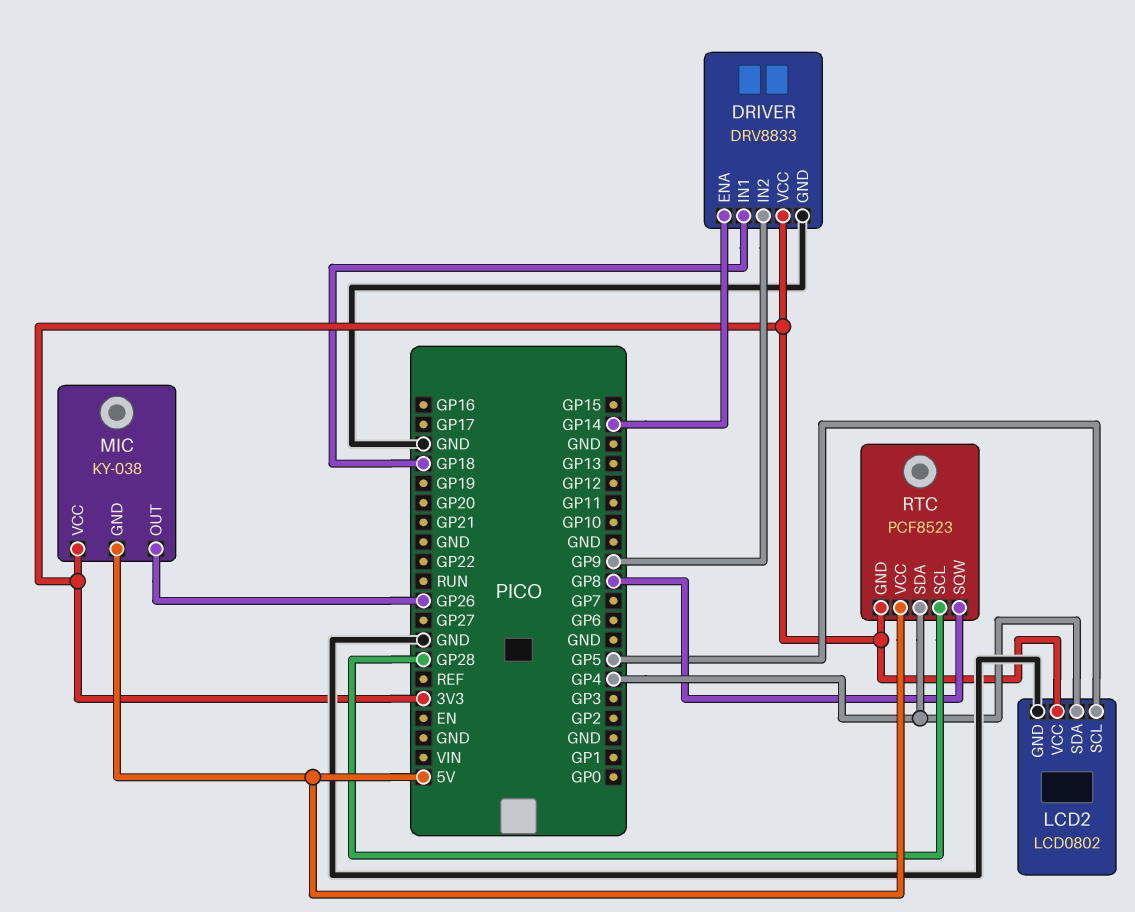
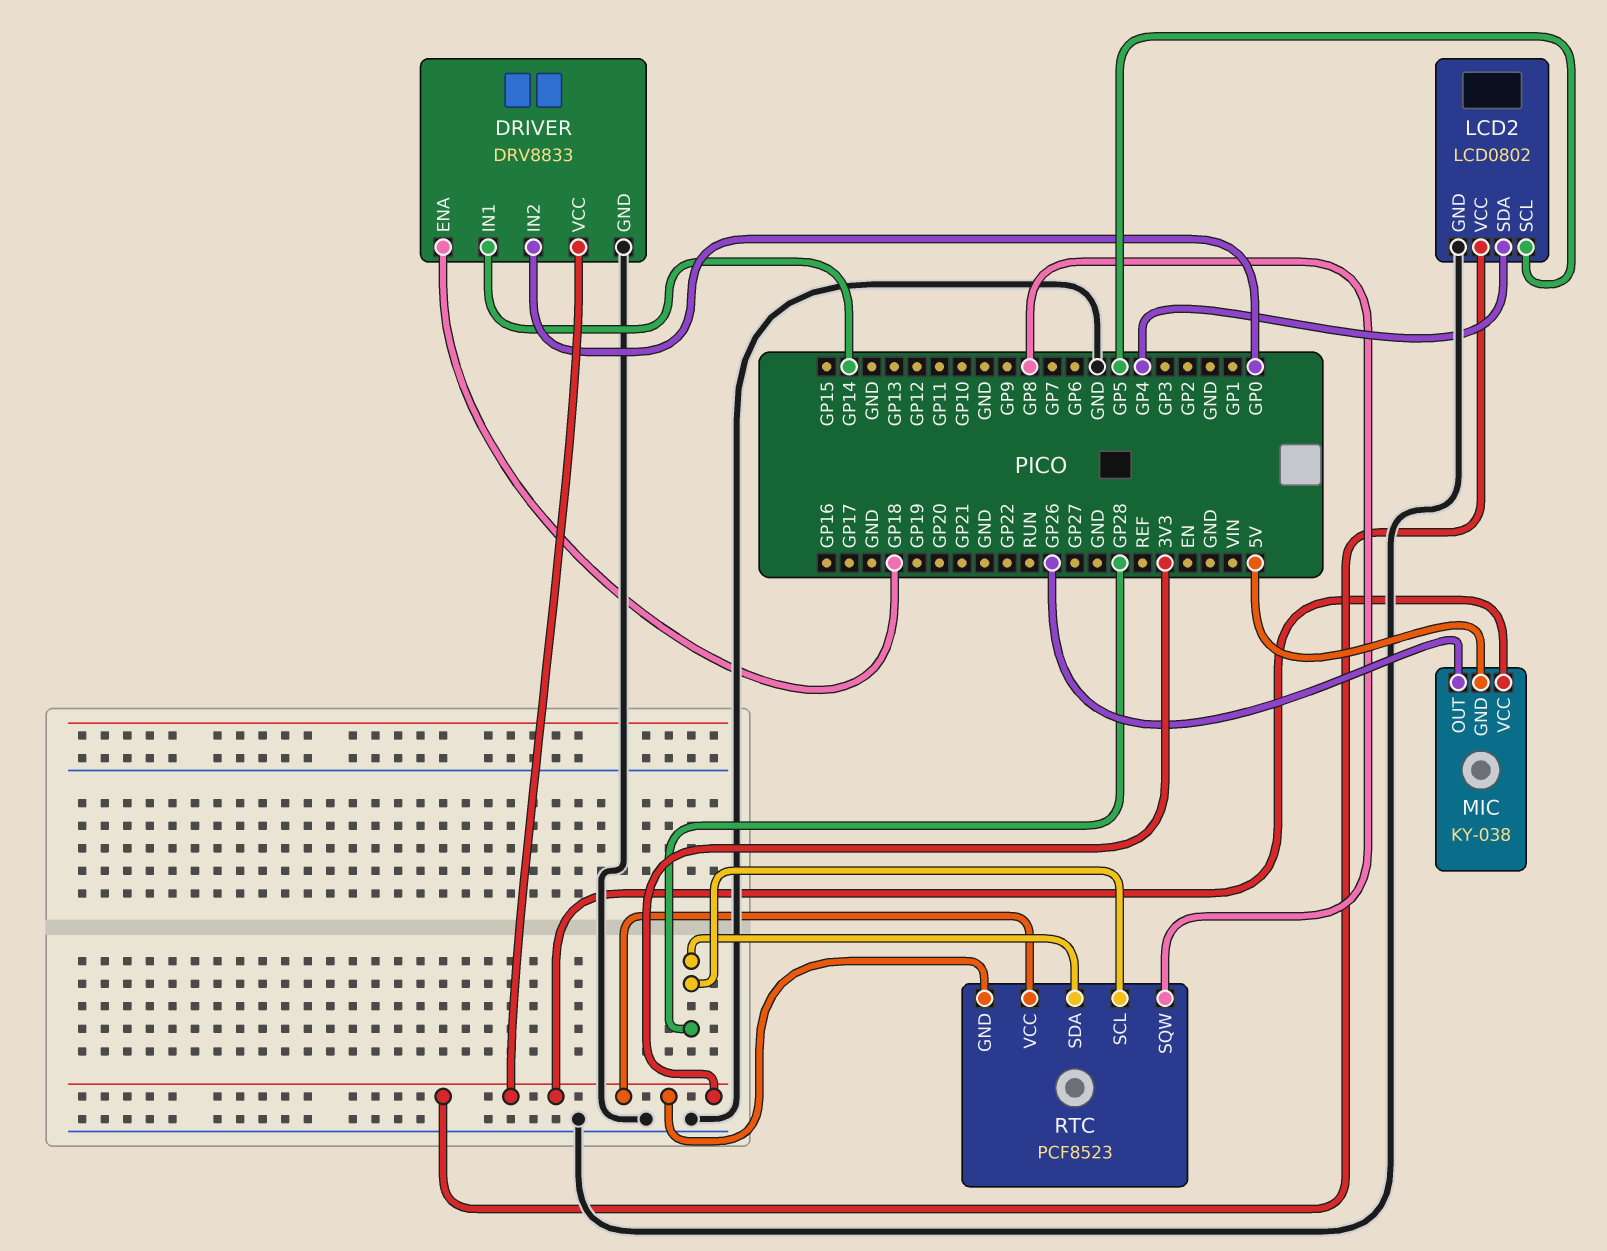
DRIVER pin ENA: GP14 -> GP18
DRIVER pin IN1: GP18 -> GP14
DRIVER pin IN2: GP9 -> GP0
RTC pin SDA: GP4 -> GP28
RTC pin VCC: 5V -> 3V3

